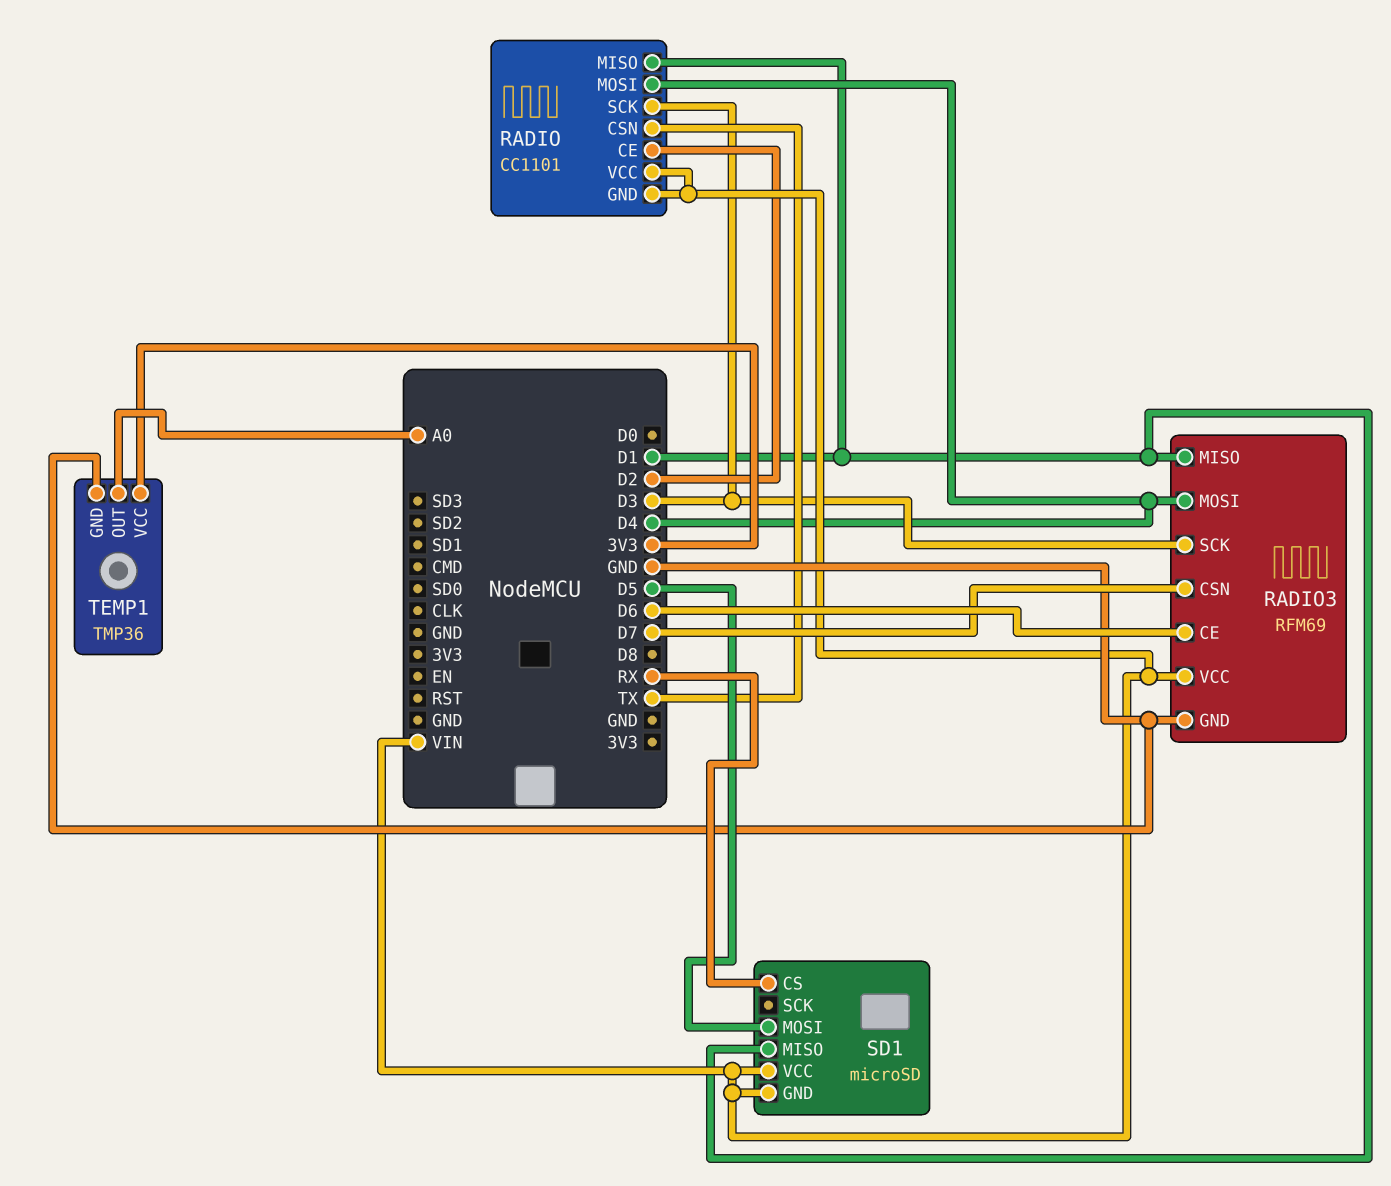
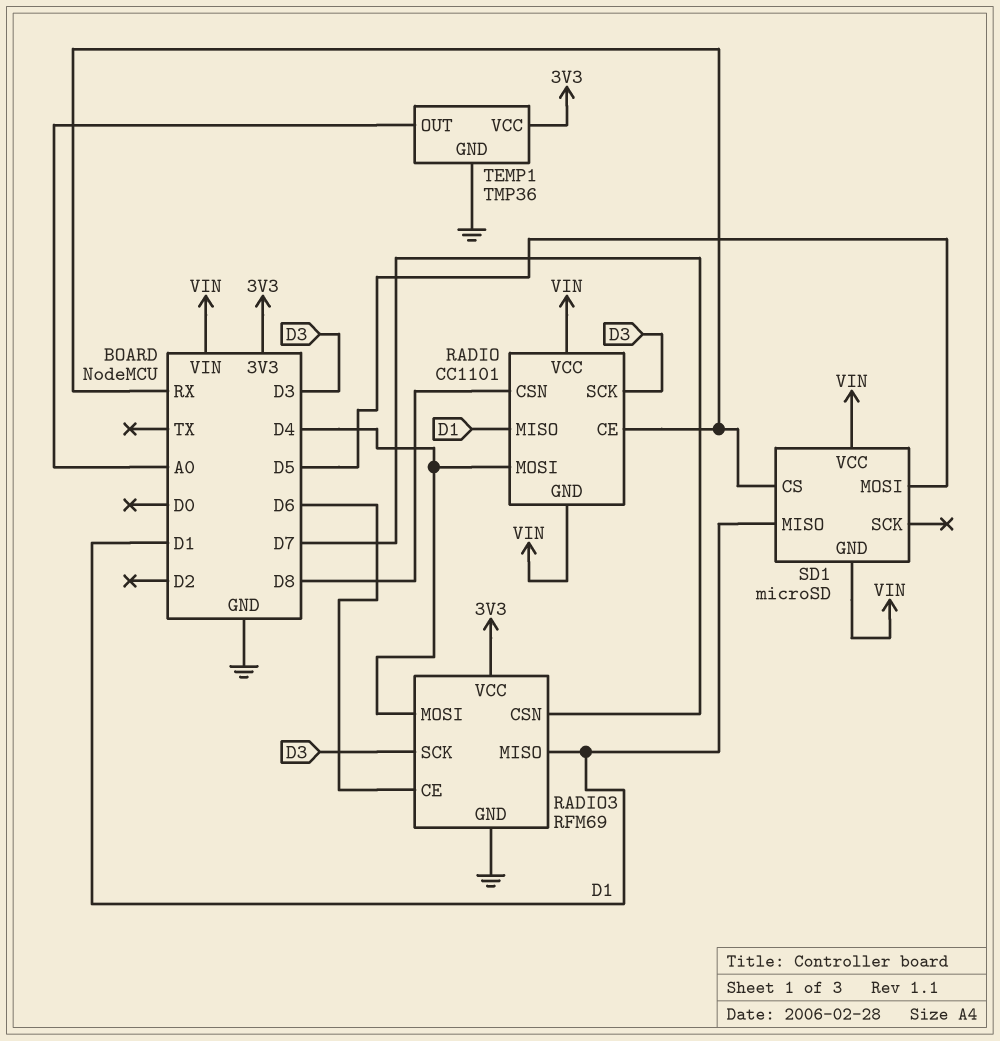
RADIO pin CE: D2 -> RX
RADIO pin CSN: TX -> D8
RADIO3 pin VCC: VIN -> 3V3

